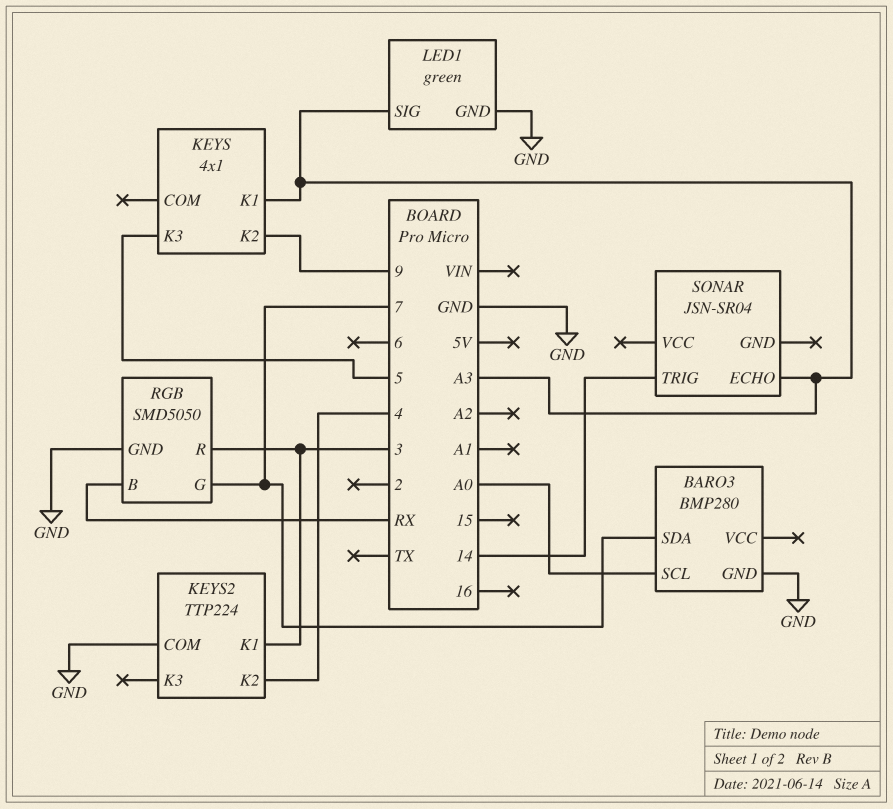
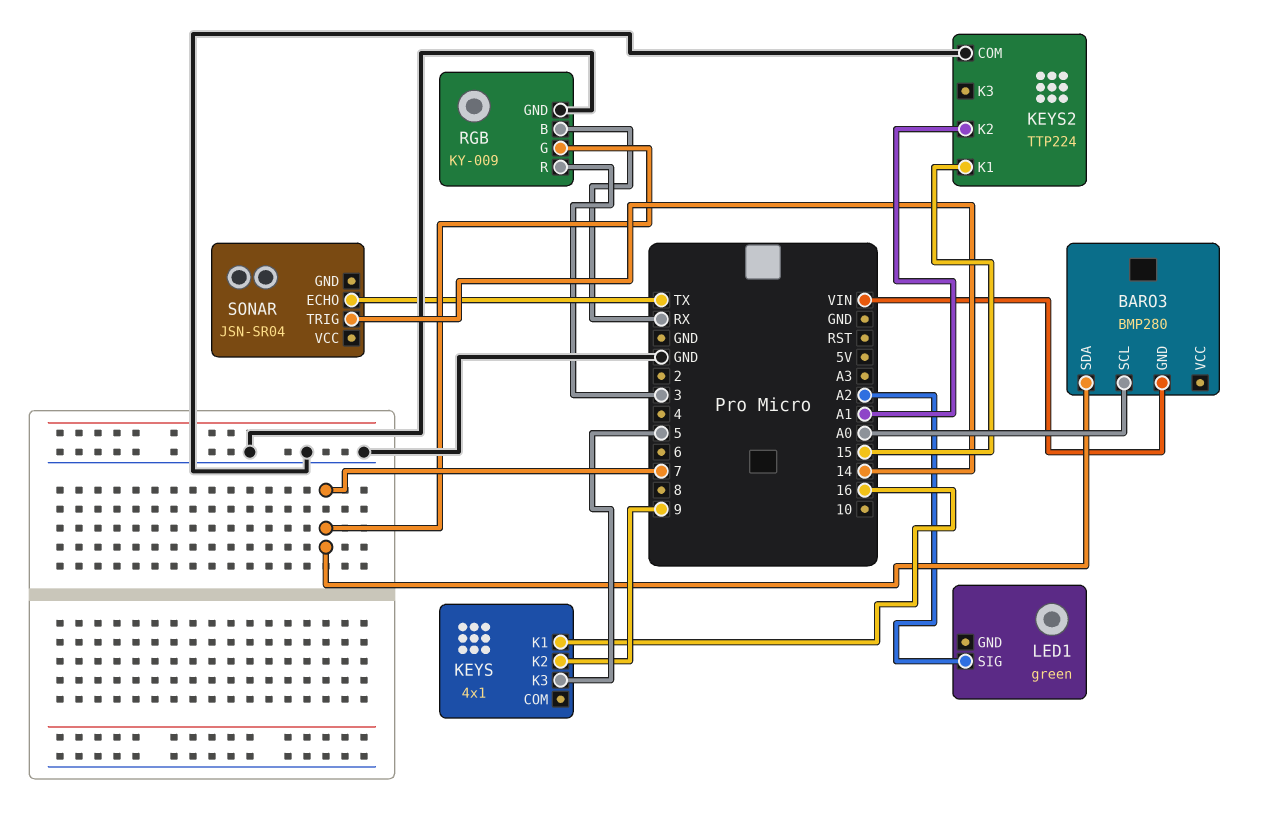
BARO3 pin GND: GND -> VIN
KEYS pin K1: A3 -> 16
KEYS2 pin K1: 3 -> 15
KEYS2 pin K2: 4 -> A1
LED1 pin GND: GND -> none
LED1 pin SIG: A3 -> A2
RGB: SMD5050 -> KY-009
SONAR pin ECHO: A3 -> TX

